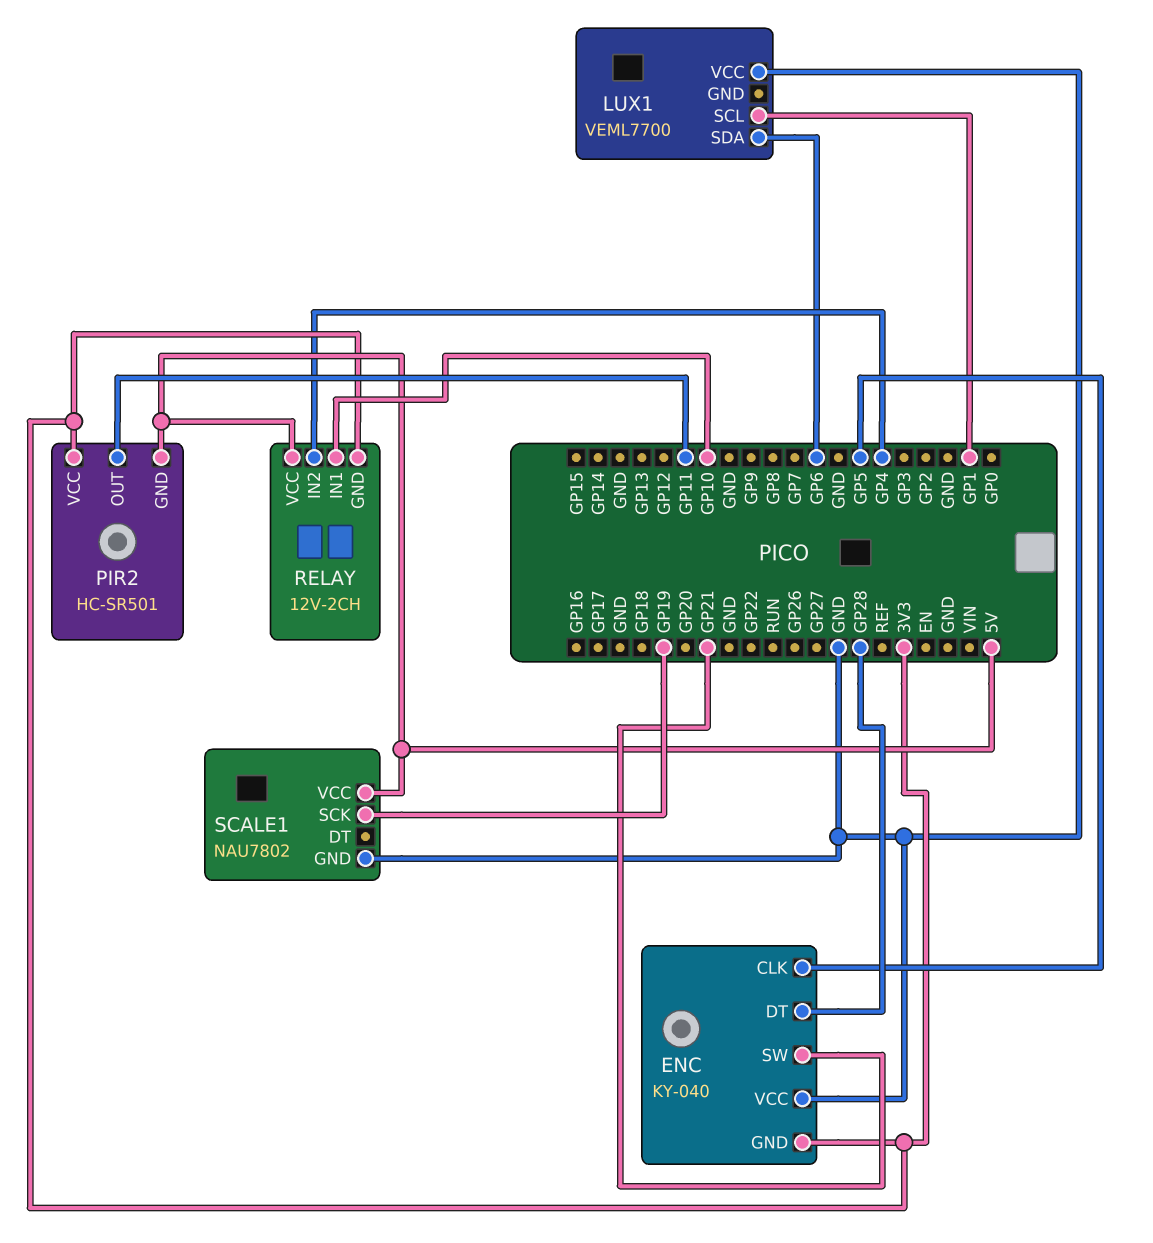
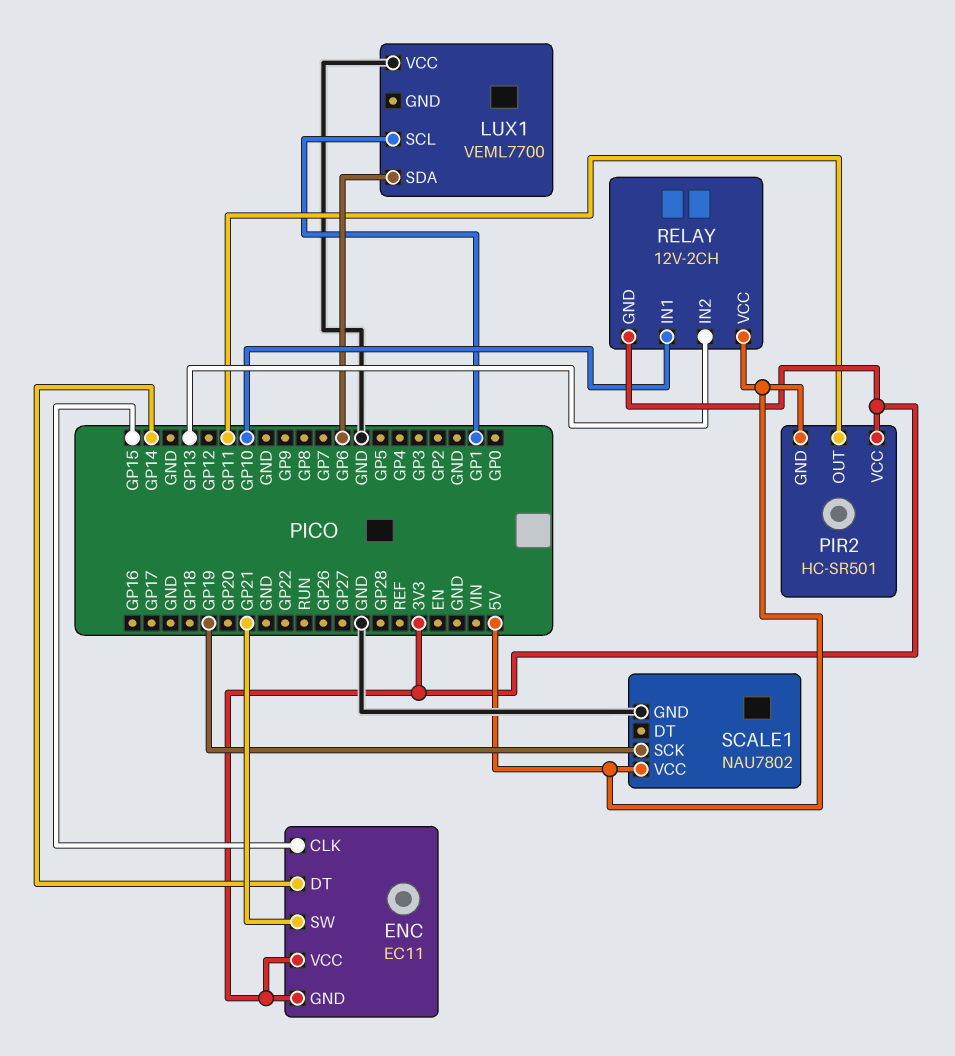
ENC: KY-040 -> EC11
ENC pin CLK: GP5 -> GP15
ENC pin DT: GP28 -> GP14
ENC pin VCC: GND -> 3V3
RELAY pin IN2: GP4 -> GP13

